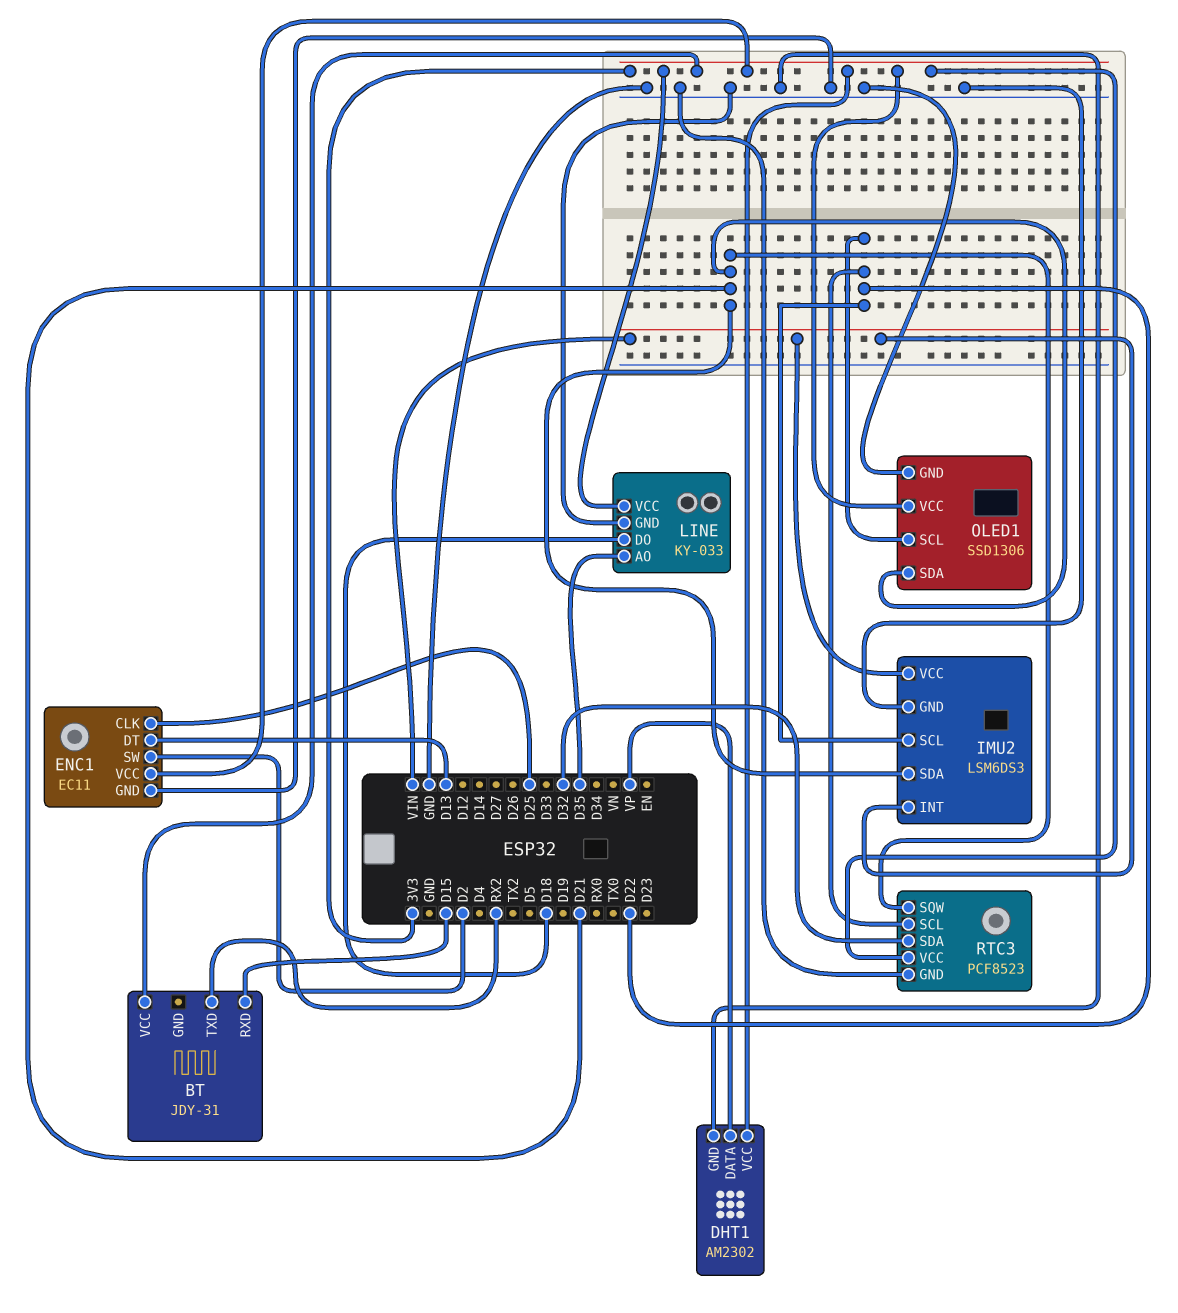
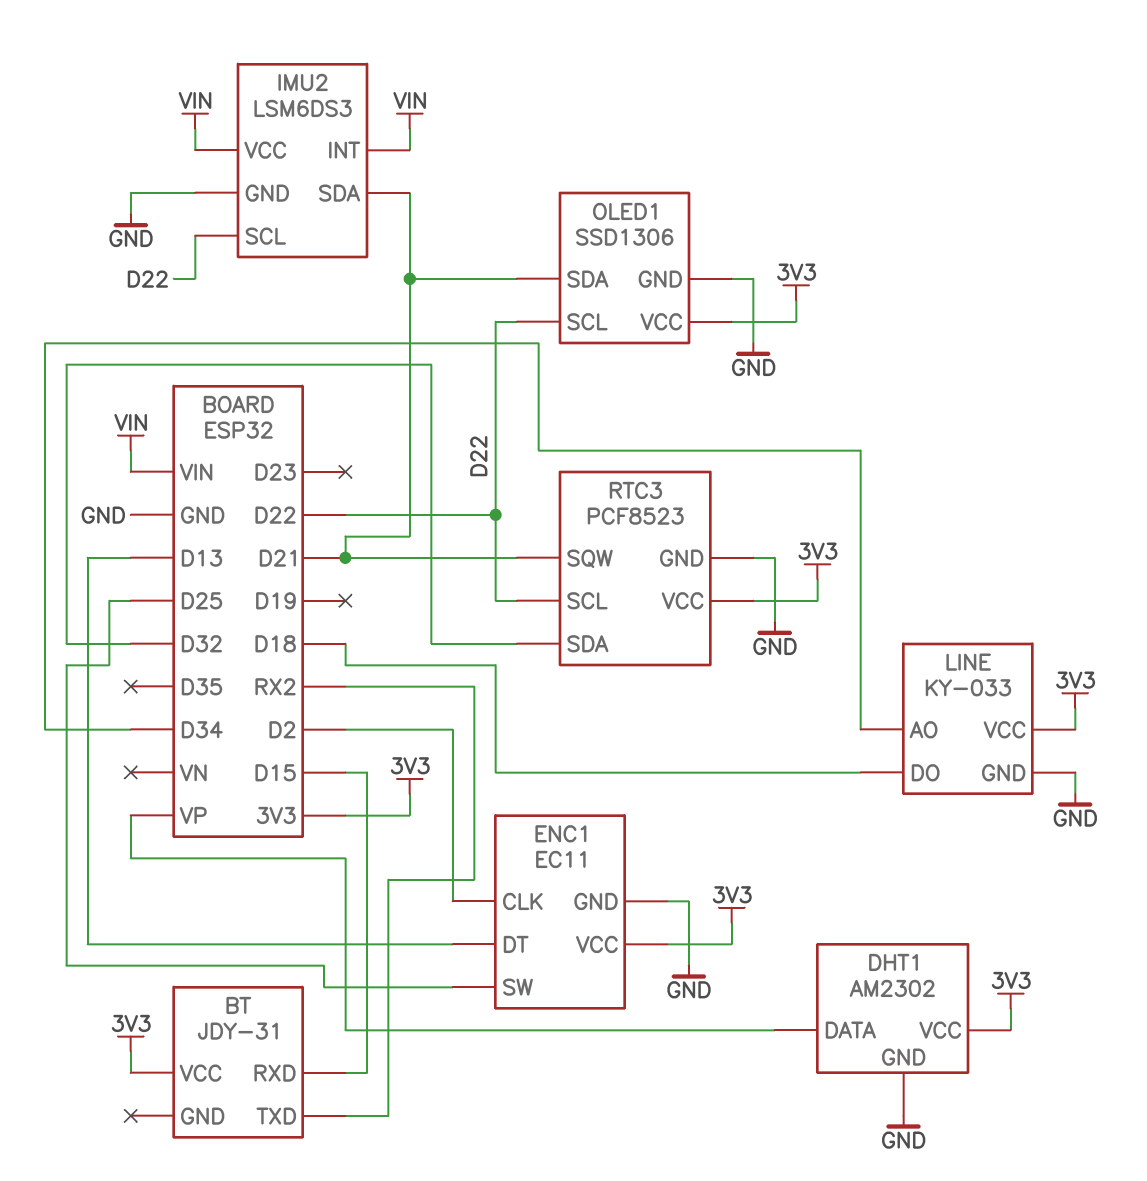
ENC1 pin CLK: D25 -> D2
ENC1 pin SW: D2 -> D25
LINE pin AO: D35 -> D34

